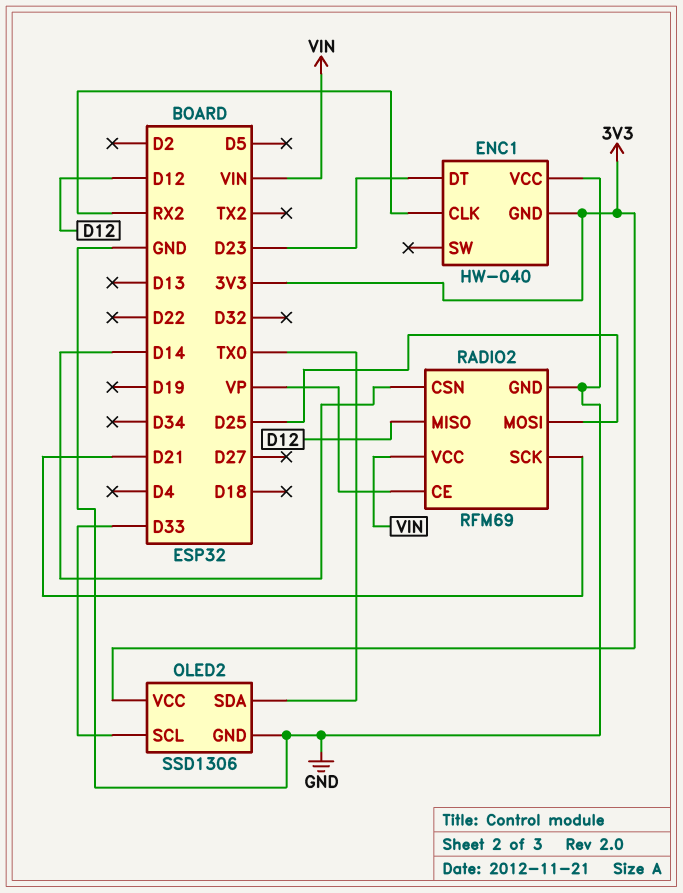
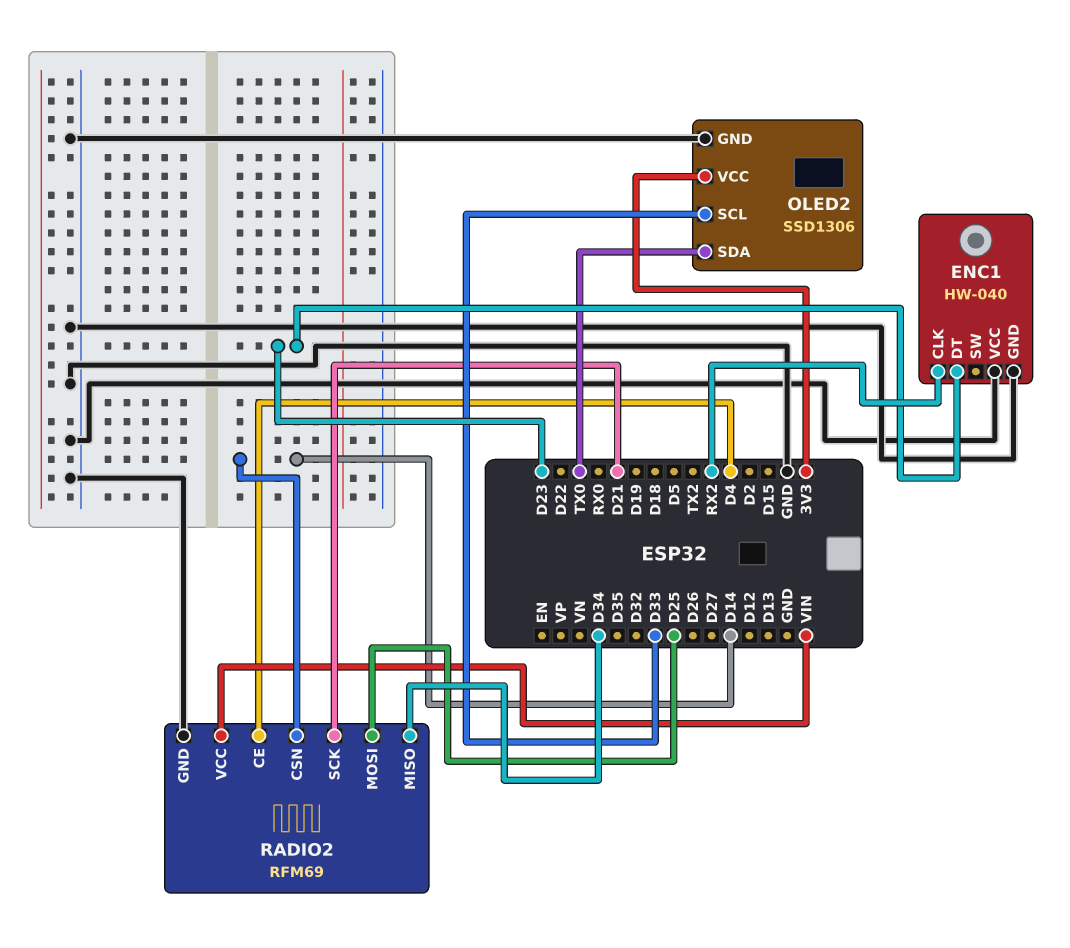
ENC1 pin GND: 3V3 -> GND
RADIO2 pin CE: VP -> D4
RADIO2 pin MISO: D12 -> D34

